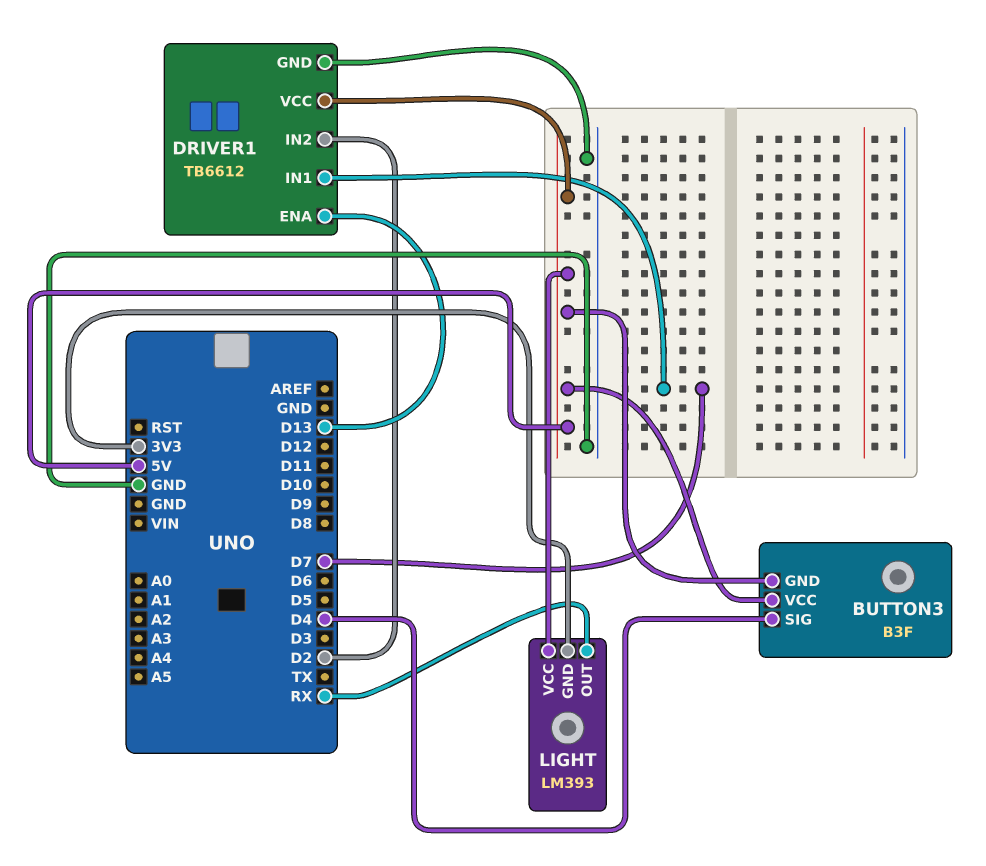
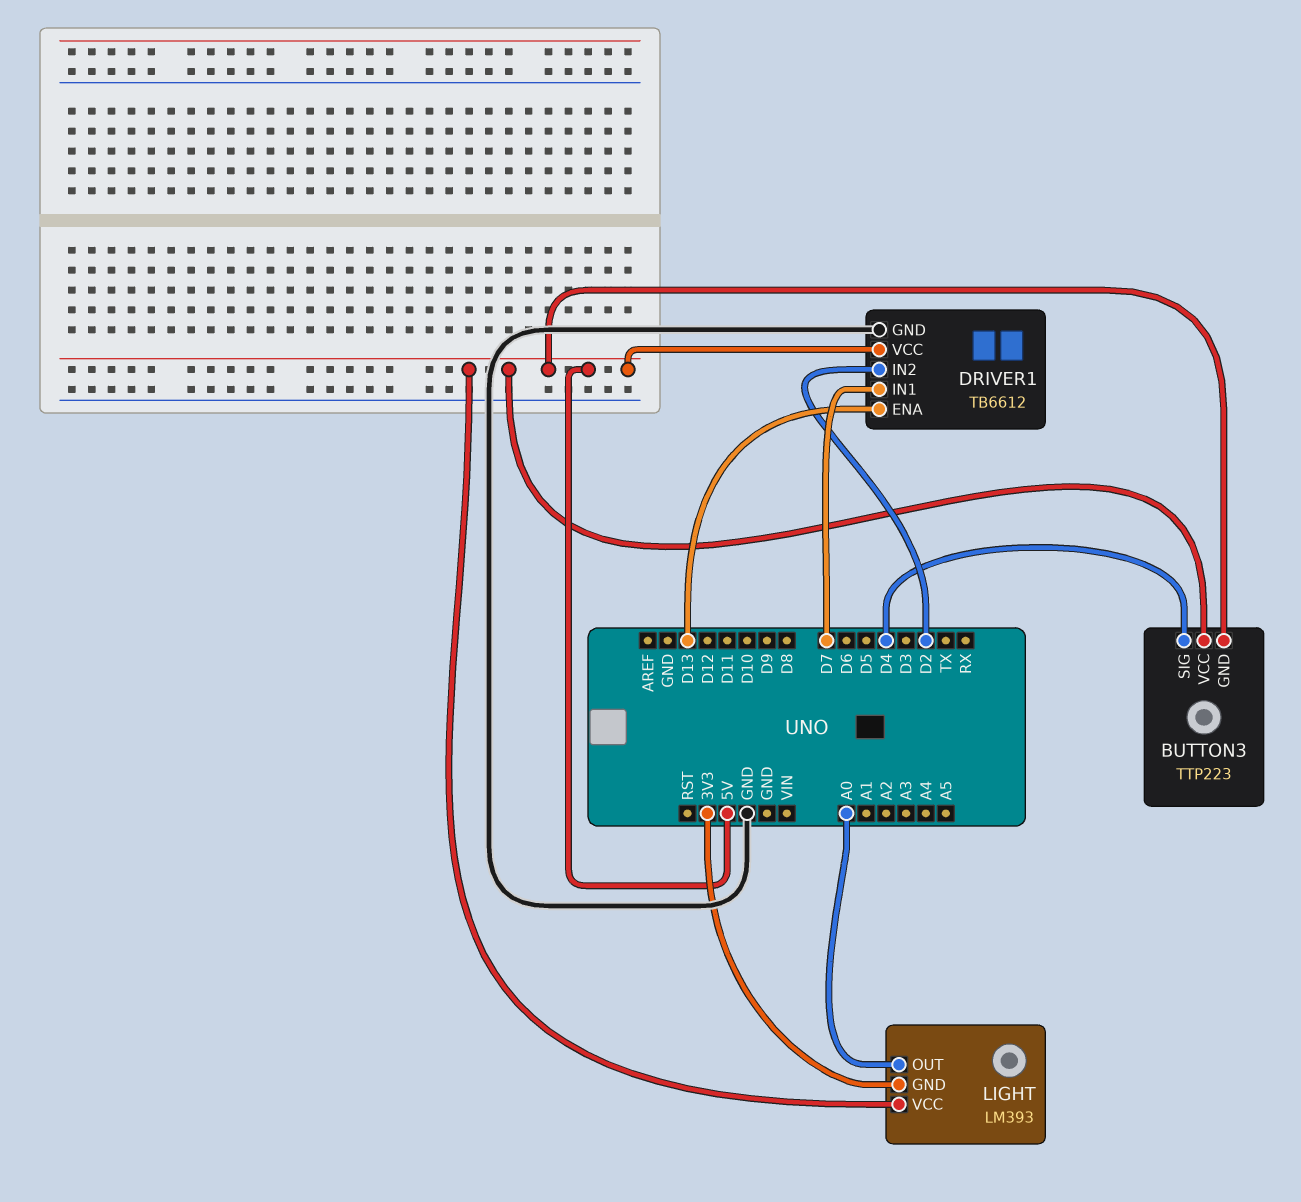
BUTTON3: B3F -> TTP223
LIGHT pin OUT: RX -> A0

